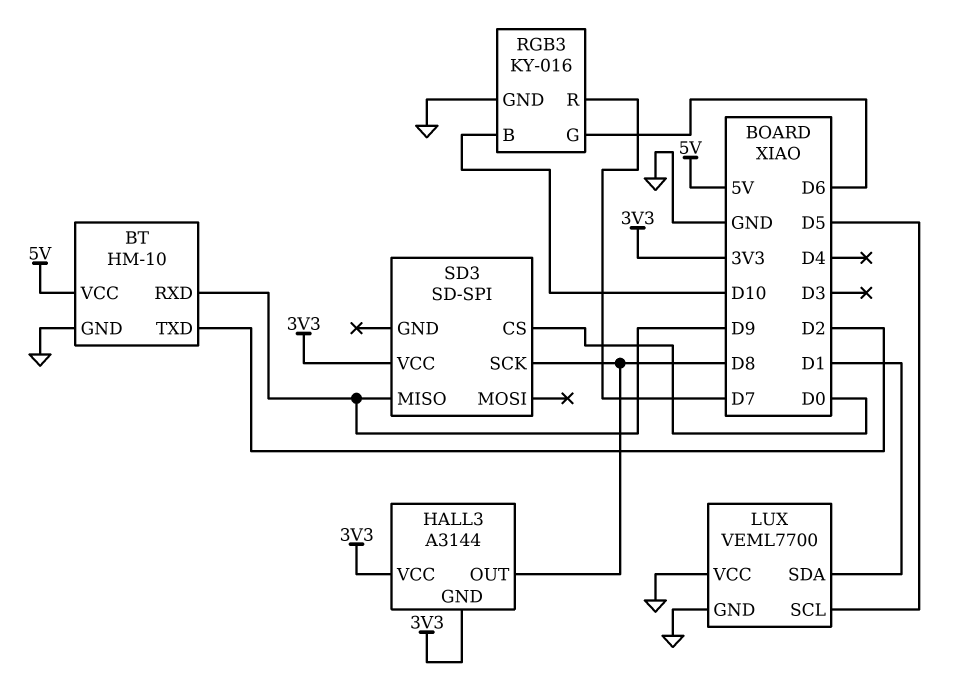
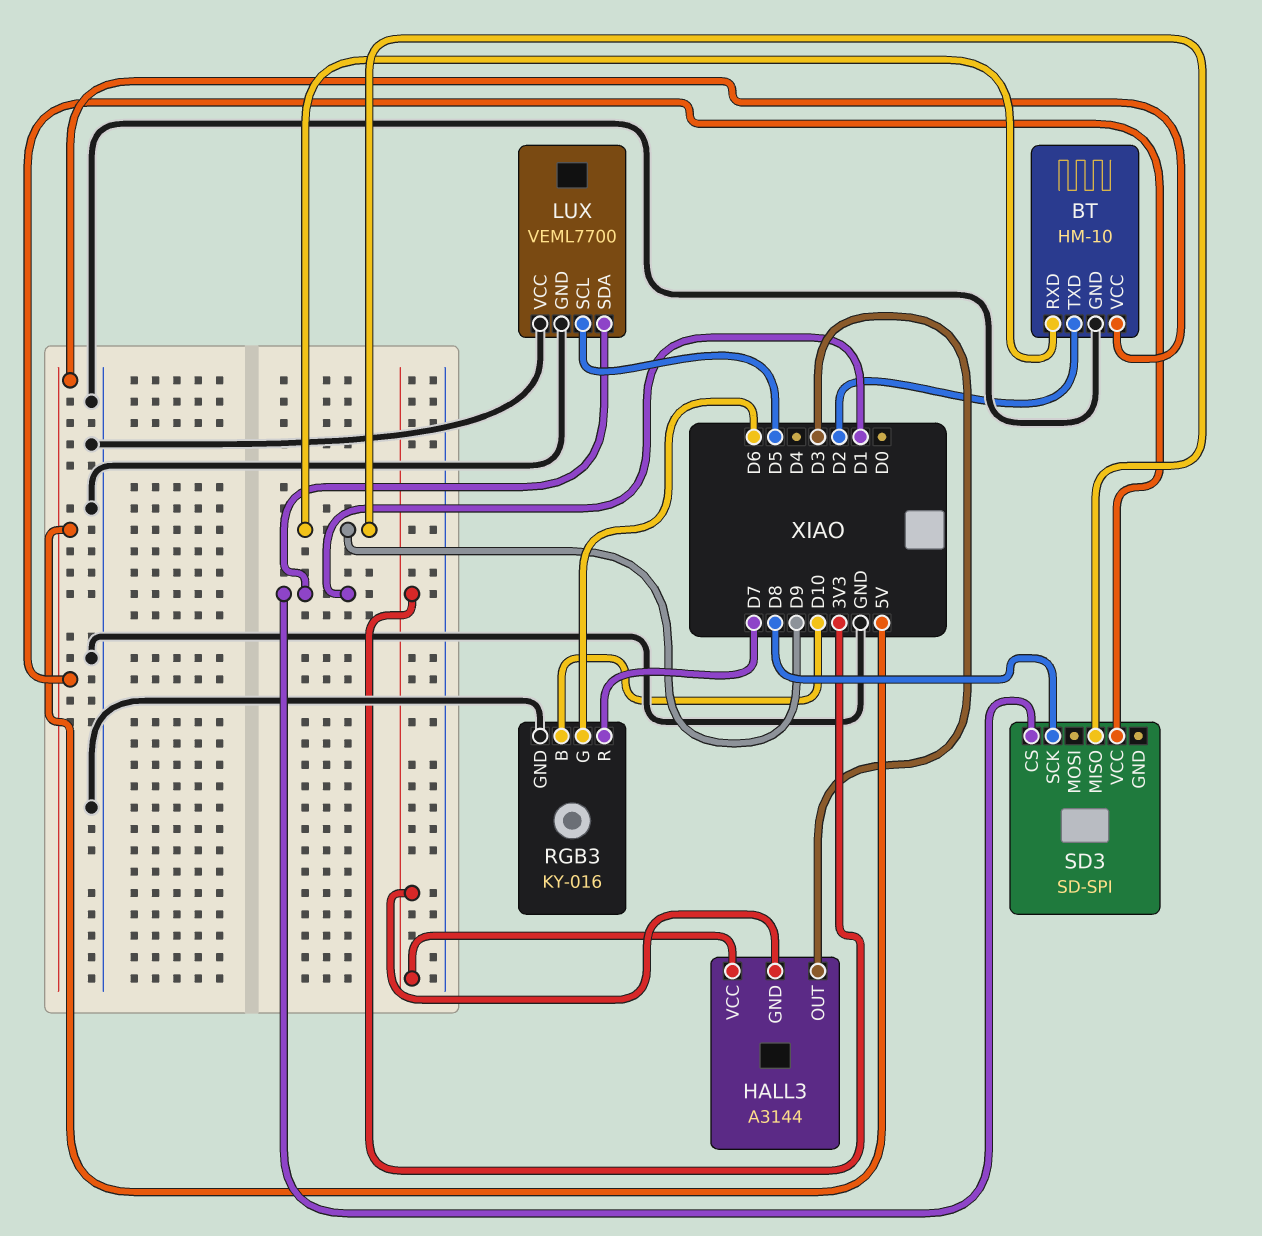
HALL3 pin OUT: D8 -> D3
SD3 pin CS: D0 -> D1
SD3 pin VCC: 3V3 -> 5V

